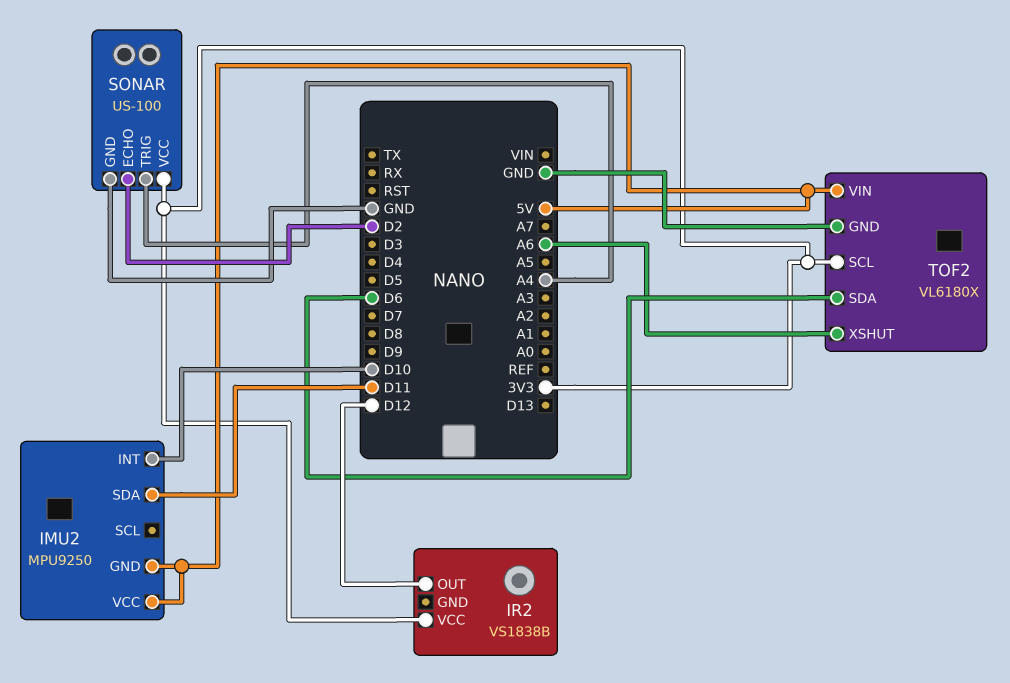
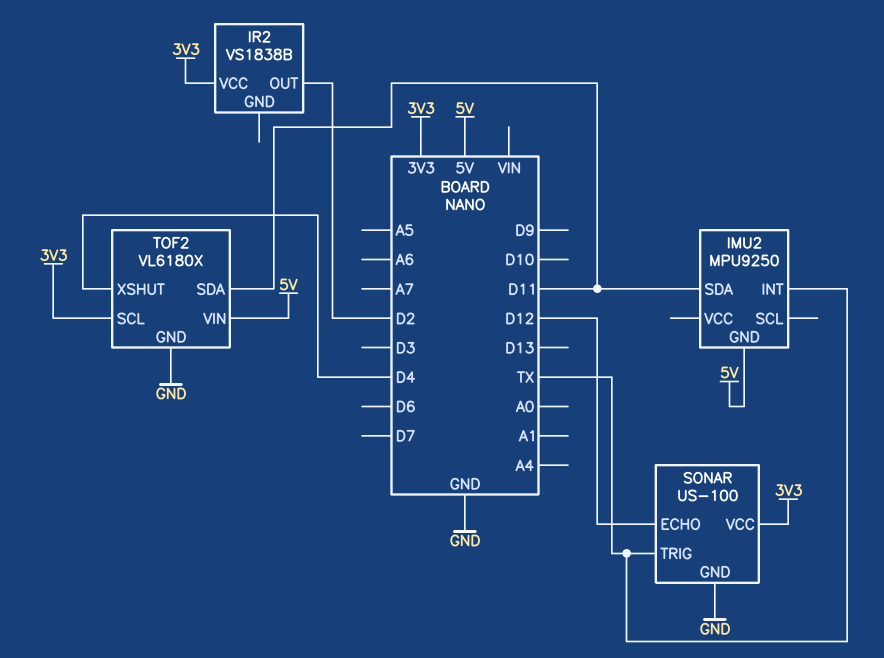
IMU2 pin INT: D10 -> TX
IMU2 pin VCC: 5V -> none
IR2 pin OUT: D12 -> D2
SONAR pin ECHO: D2 -> D12
SONAR pin TRIG: A4 -> TX
TOF2 pin SDA: D6 -> D11
TOF2 pin XSHUT: A6 -> D4

